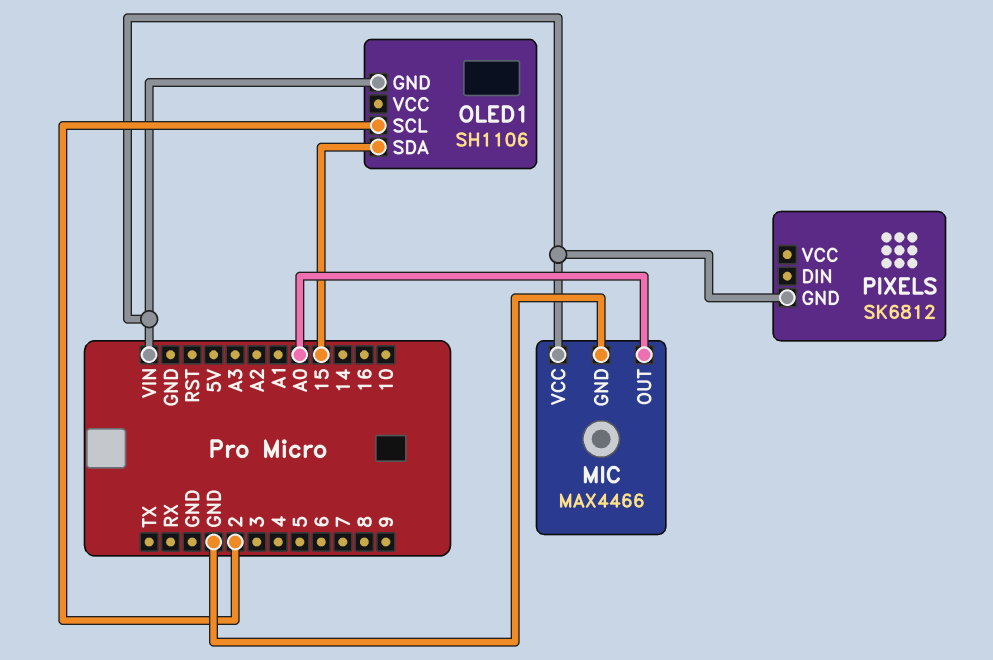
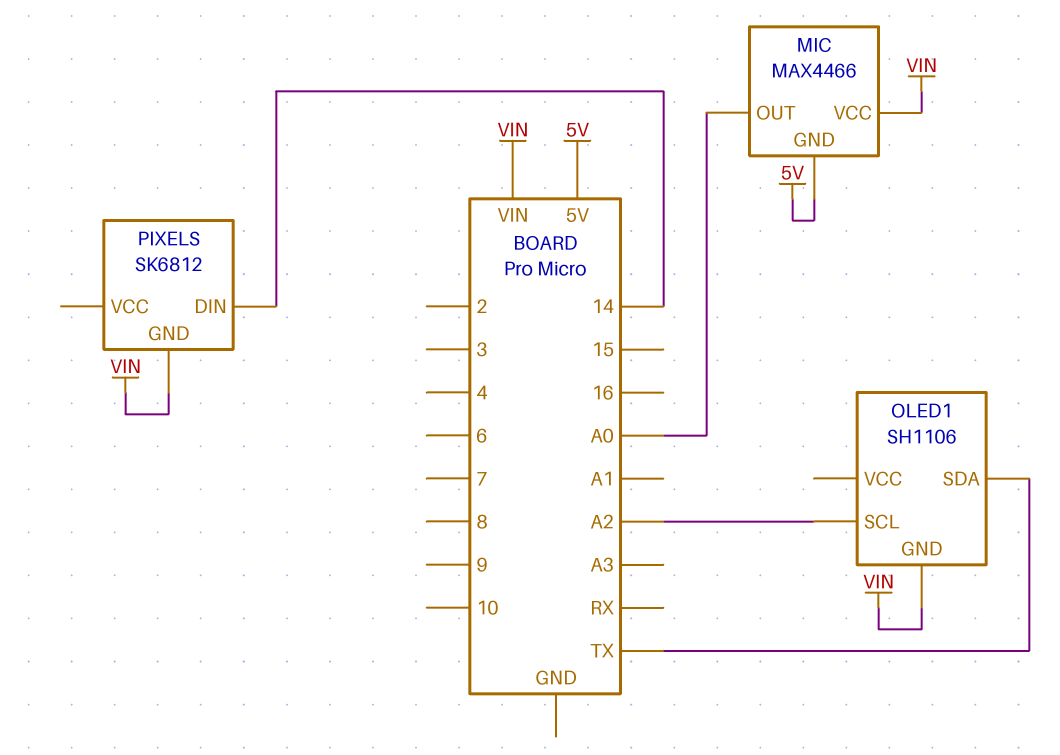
MIC pin GND: GND -> 5V
OLED1 pin SCL: 2 -> A2
OLED1 pin SDA: 15 -> TX
PIXELS pin DIN: none -> 14

